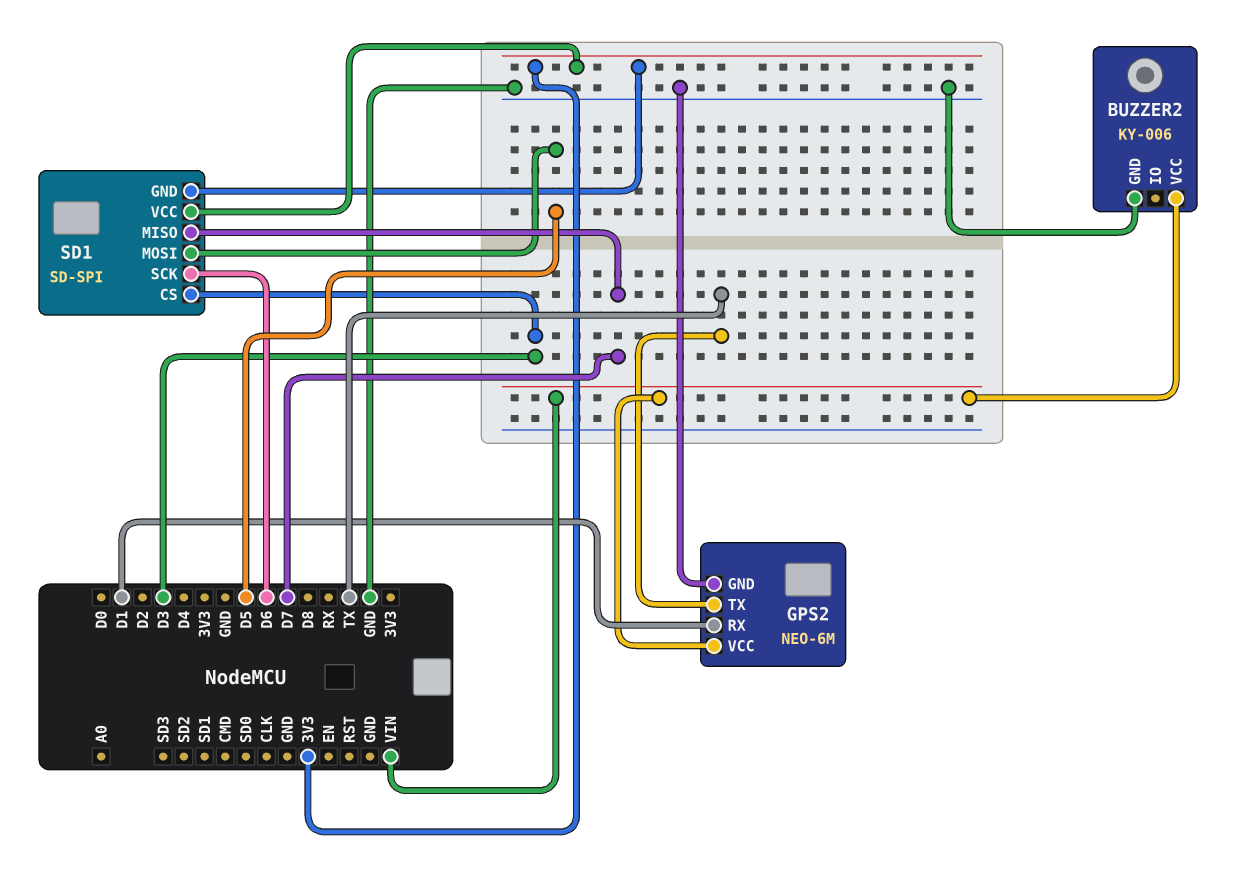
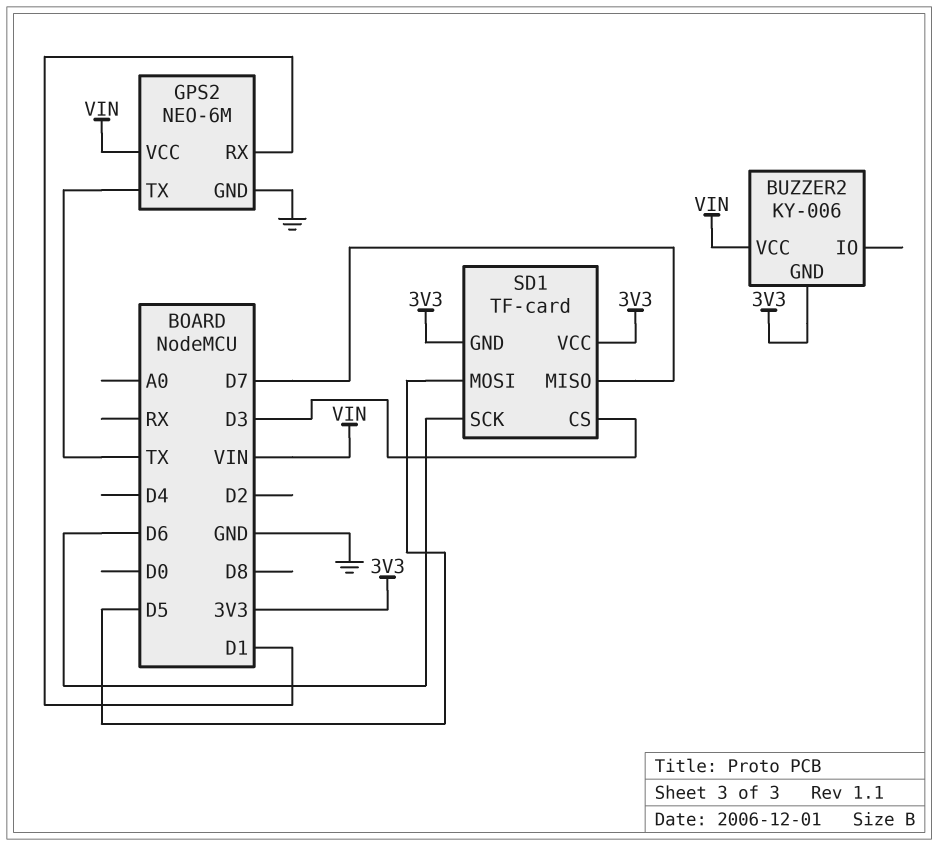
BUZZER2 pin GND: GND -> 3V3
SD1: SD-SPI -> TF-card

